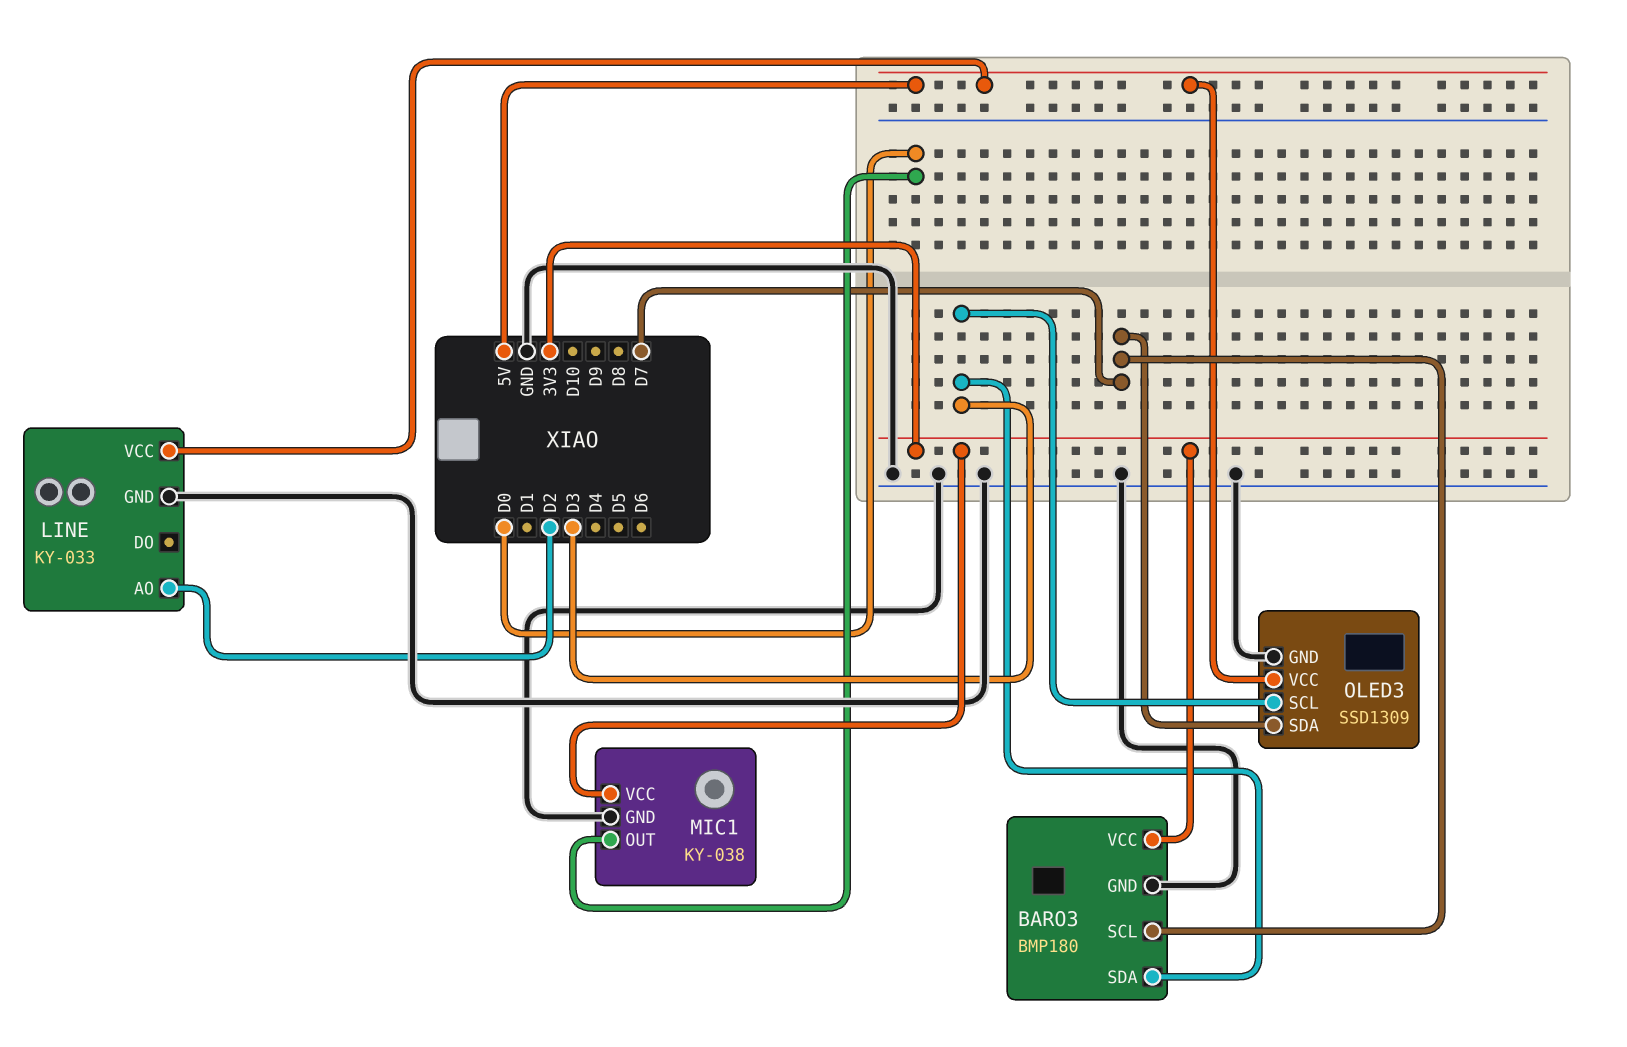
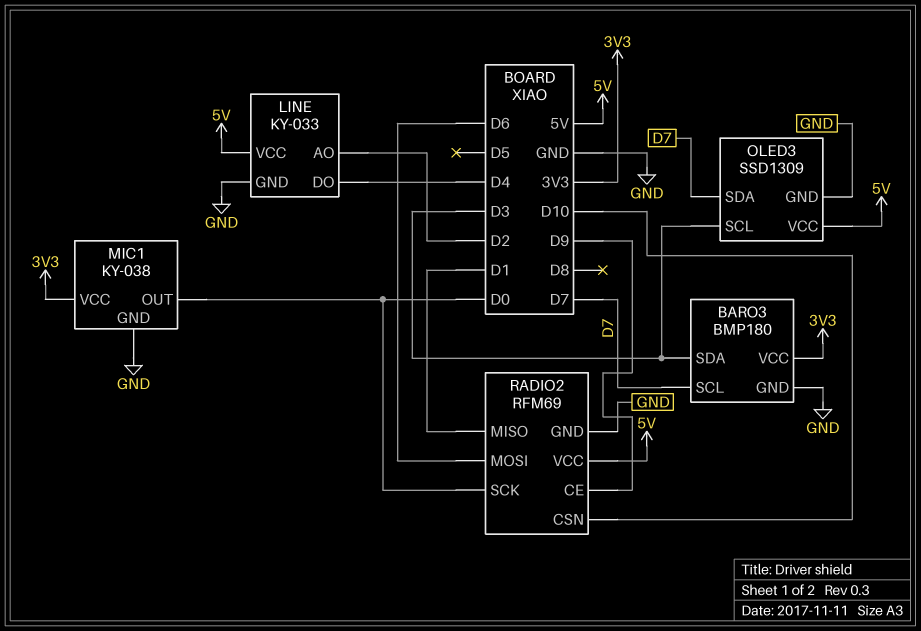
LINE pin DO: none -> D4
RADIO2: none -> RFM69
RADIO2 pin CE: none -> D9
RADIO2 pin CSN: none -> D10
RADIO2 pin GND: none -> GND
RADIO2 pin MISO: none -> D1
RADIO2 pin MOSI: none -> D6
RADIO2 pin SCK: none -> D0
RADIO2 pin VCC: none -> 5V

